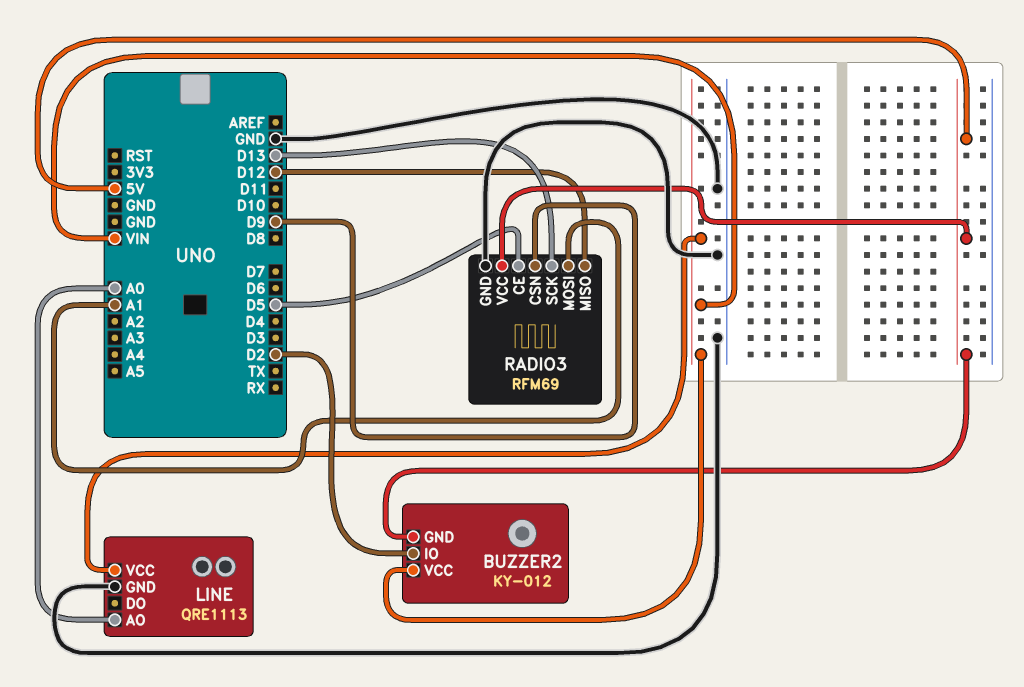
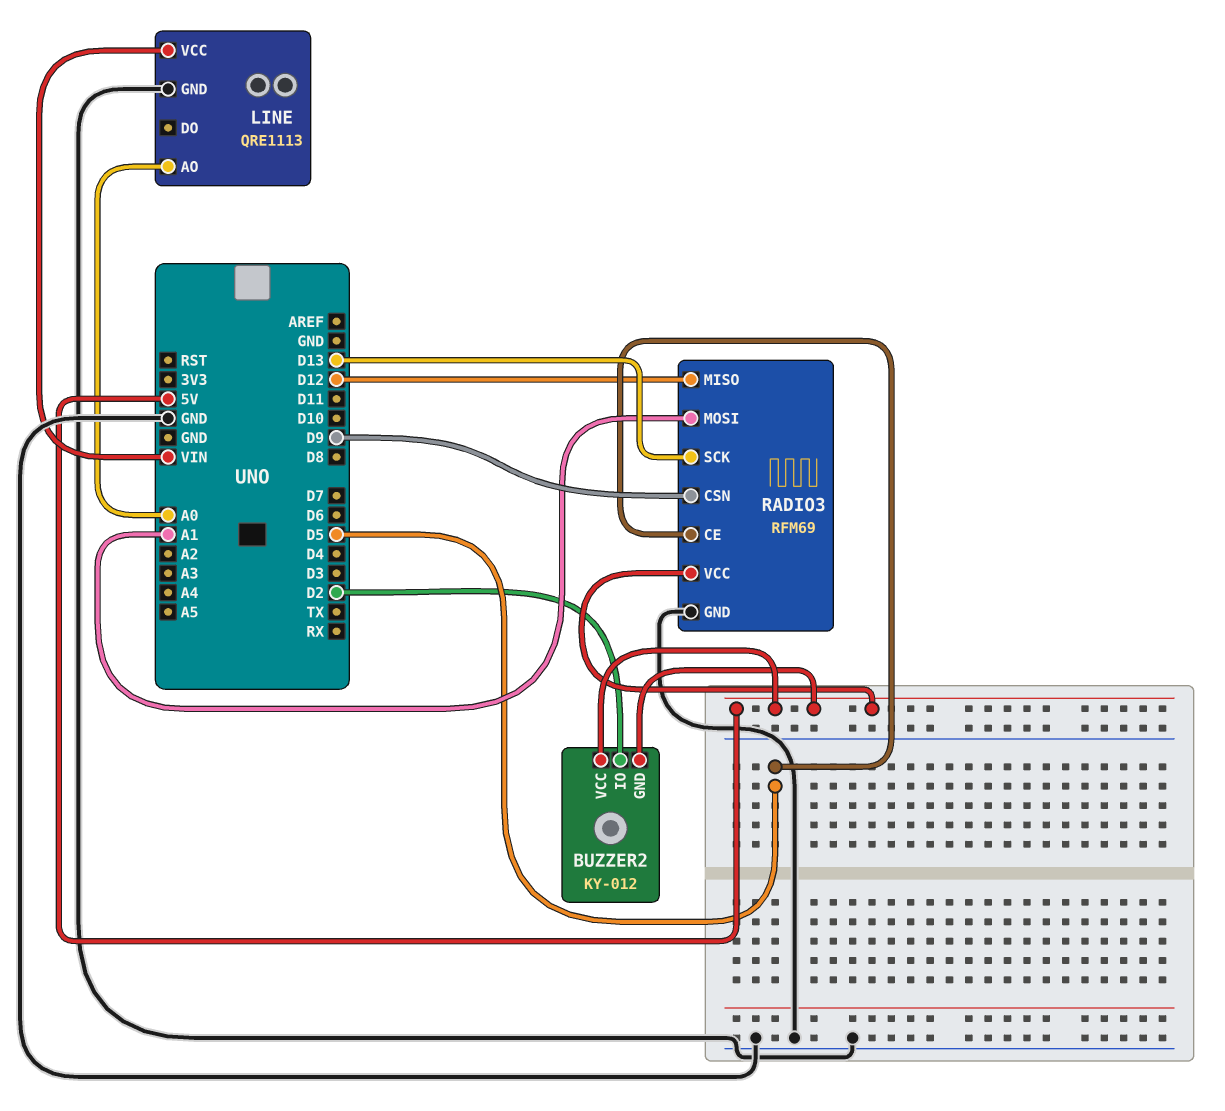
BUZZER2 pin VCC: VIN -> 5V

